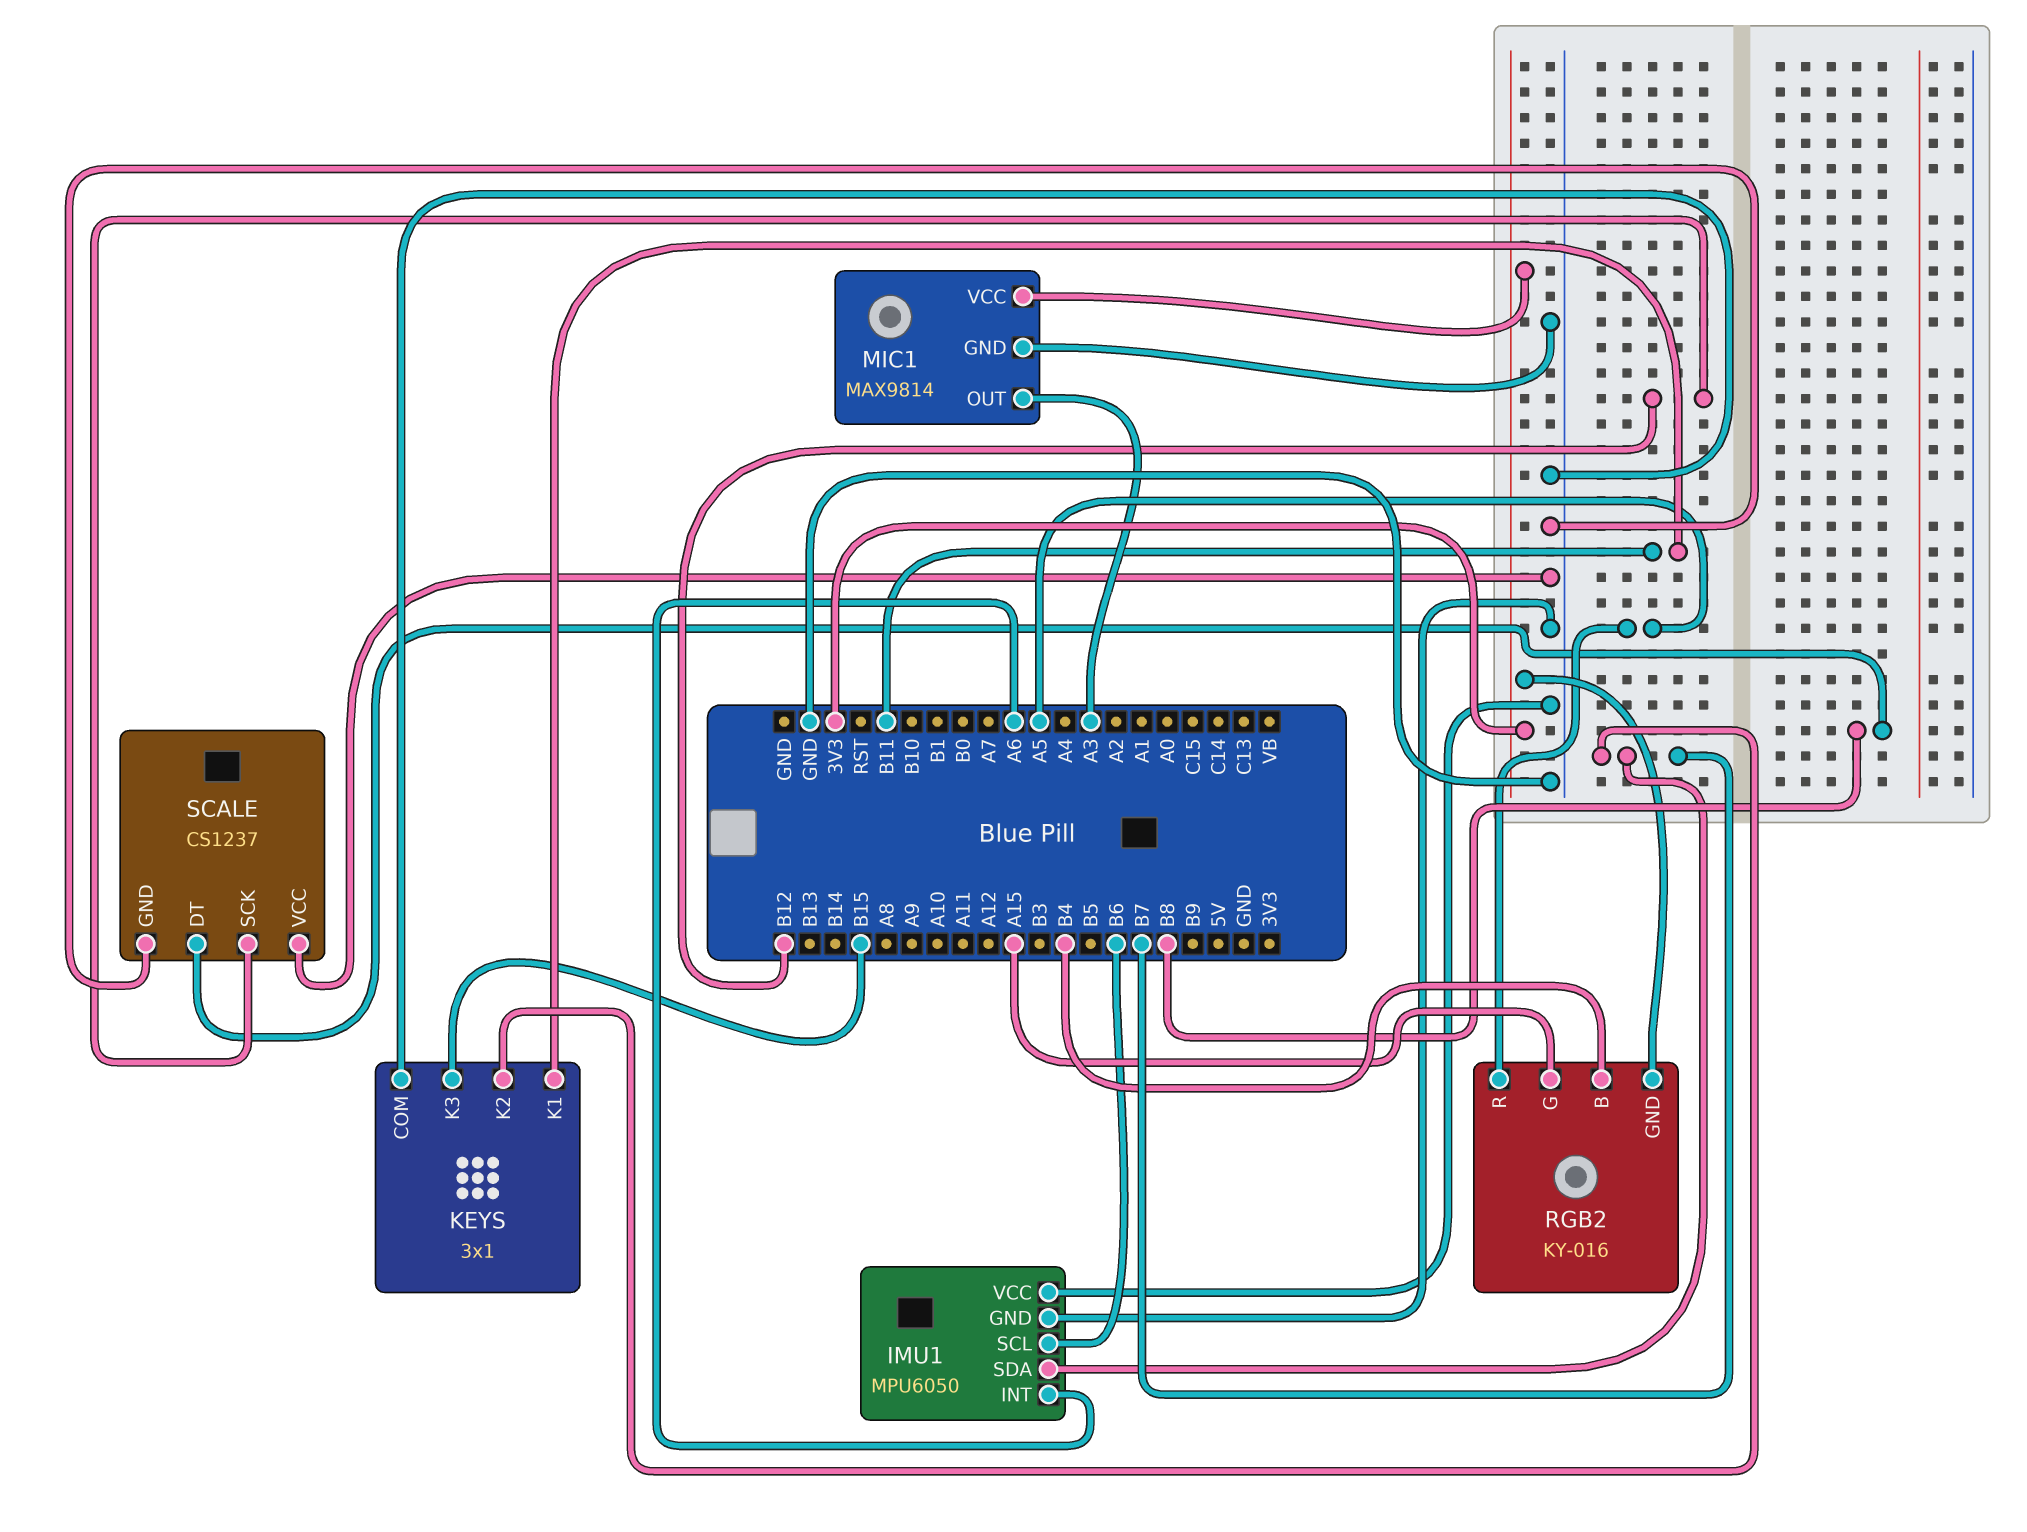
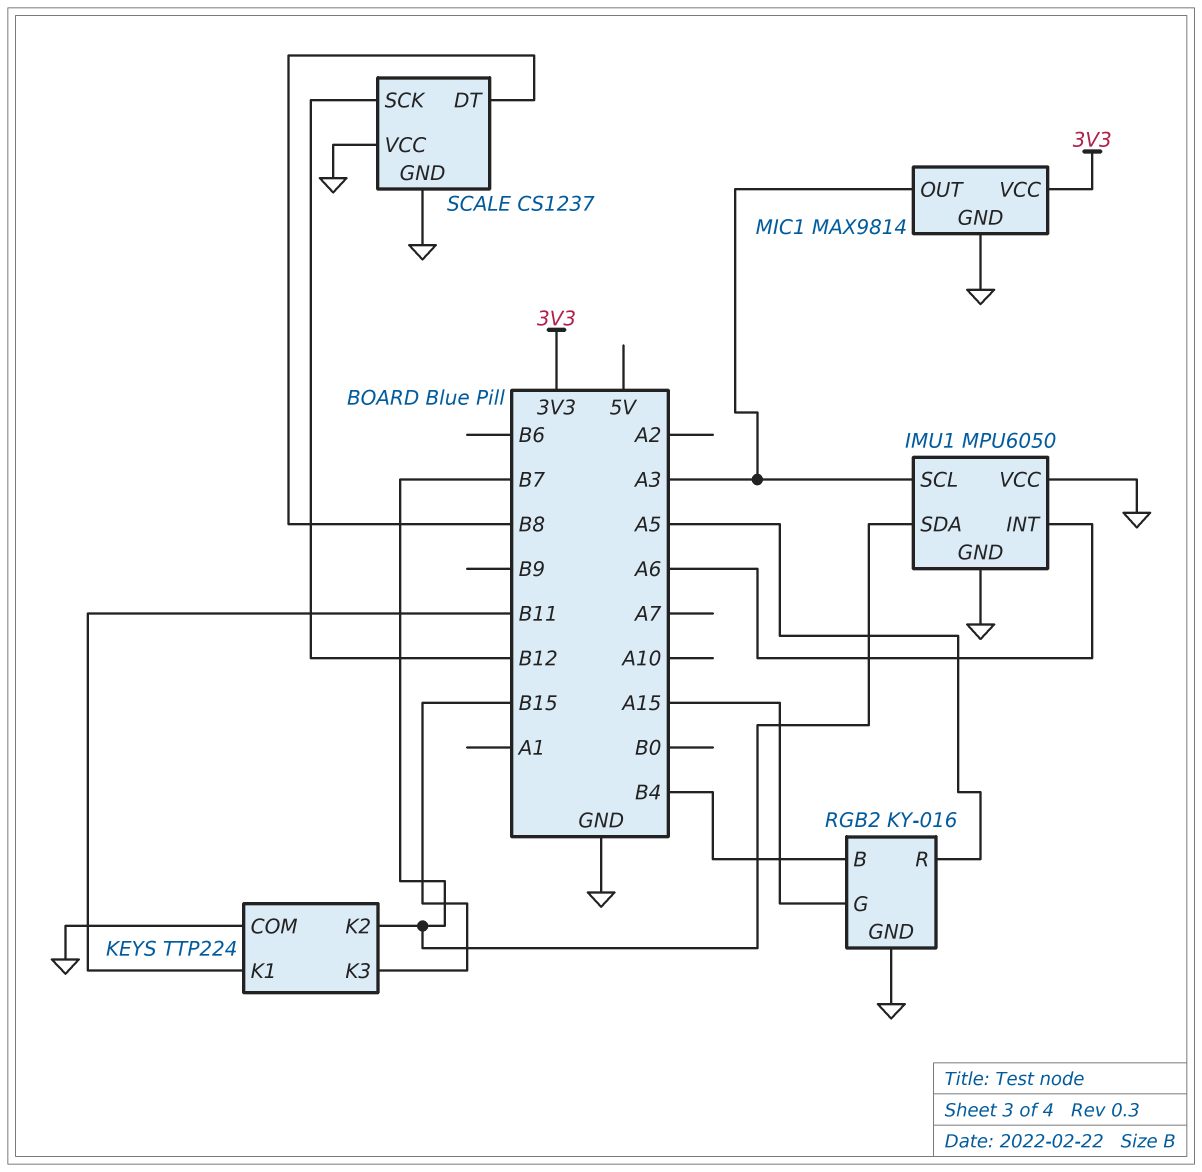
IMU1 pin SCL: B6 -> A3
KEYS: 3x1 -> TTP224
RGB2 pin GND: 3V3 -> GND

